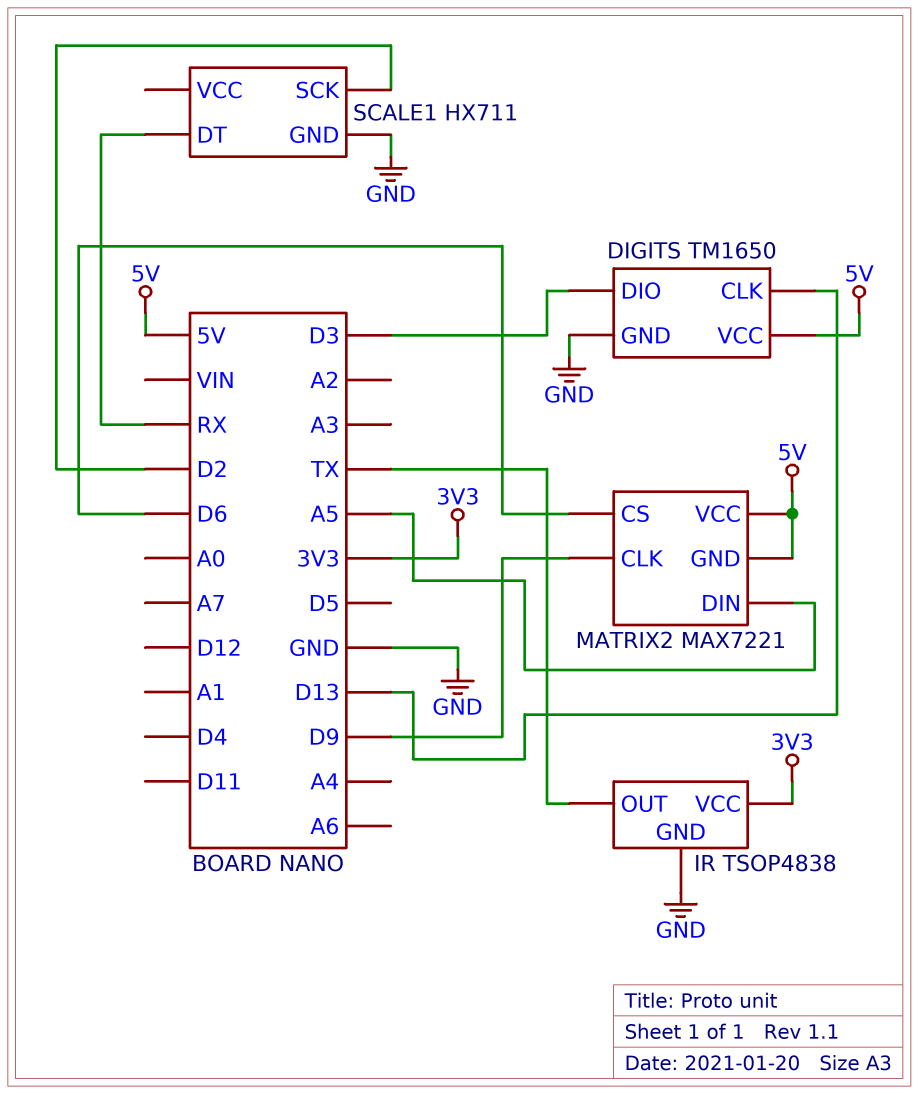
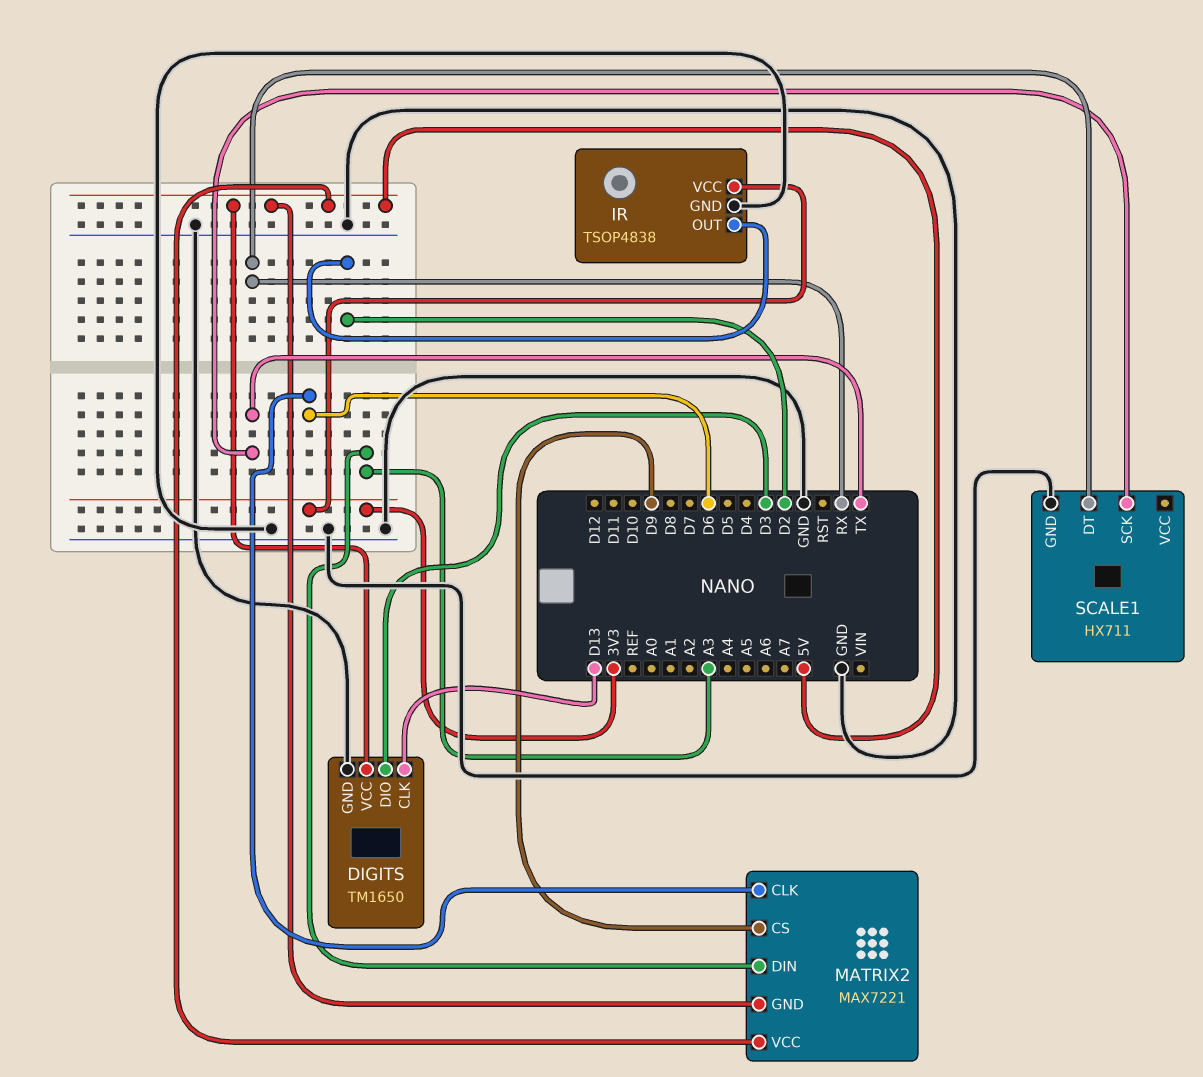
IR pin OUT: TX -> D2
MATRIX2 pin CLK: D9 -> D6
MATRIX2 pin CS: D6 -> D9
MATRIX2 pin DIN: A5 -> A3
SCALE1 pin SCK: D2 -> TX

